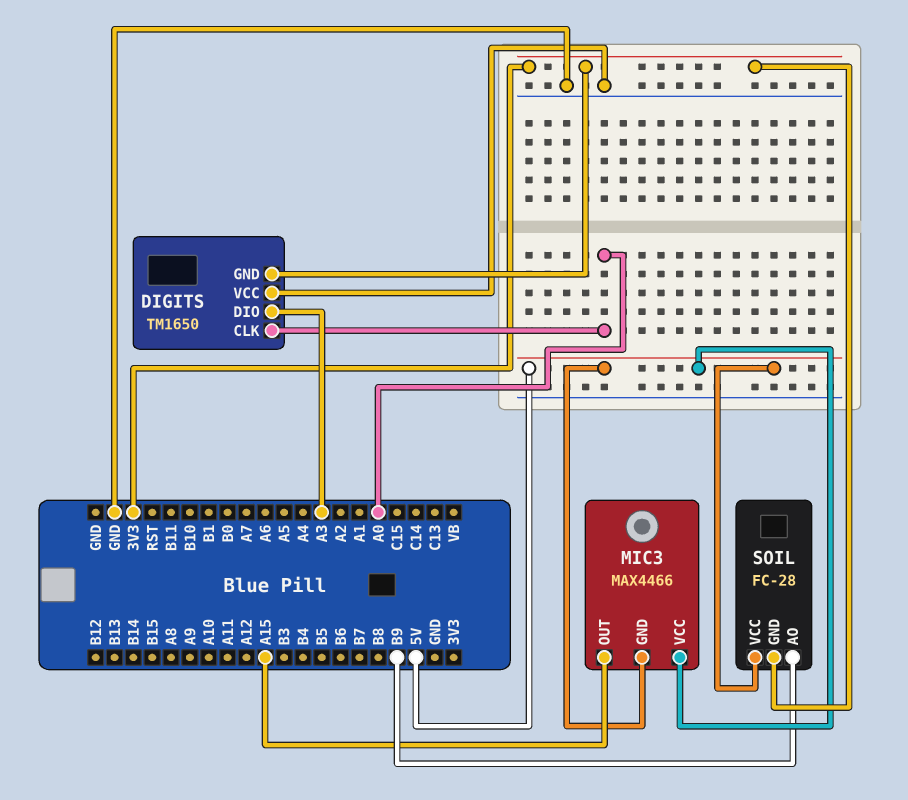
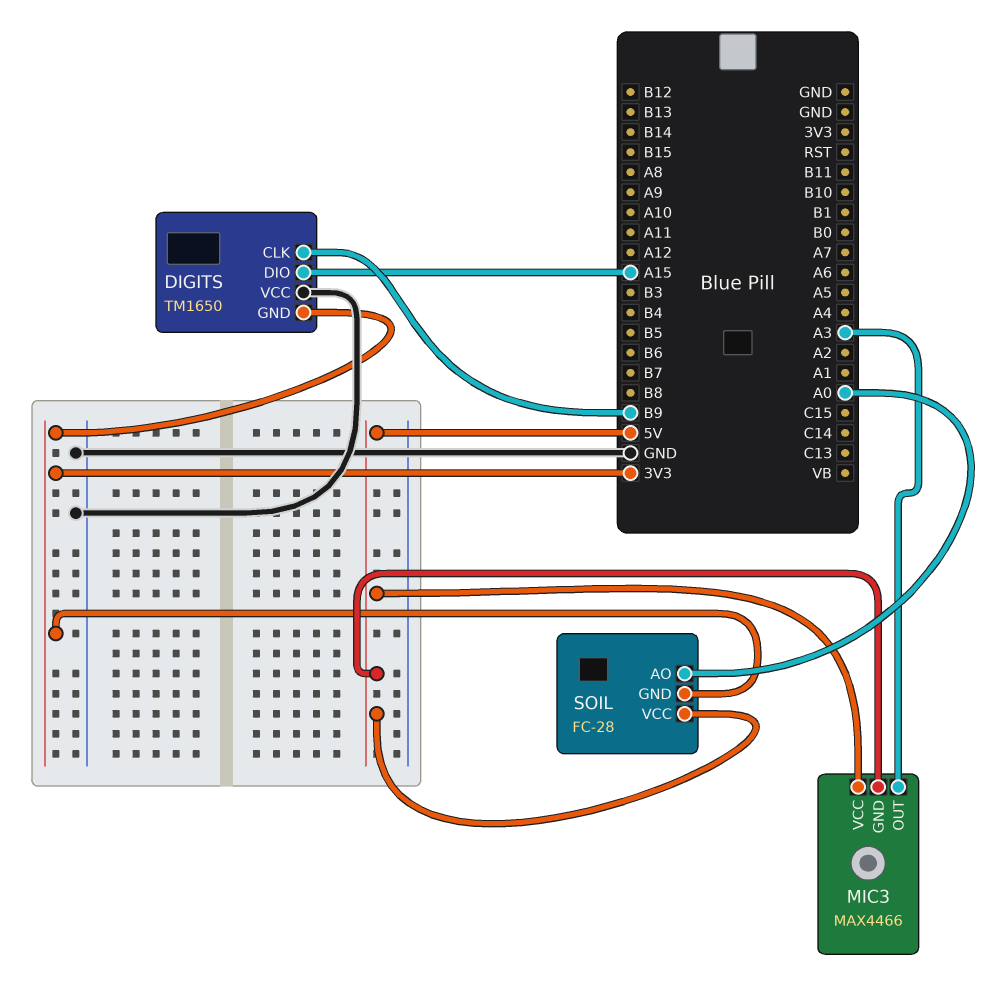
DIGITS pin CLK: A0 -> B9
DIGITS pin DIO: A3 -> A15
MIC3 pin OUT: A15 -> A3
SOIL pin AO: B9 -> A0

